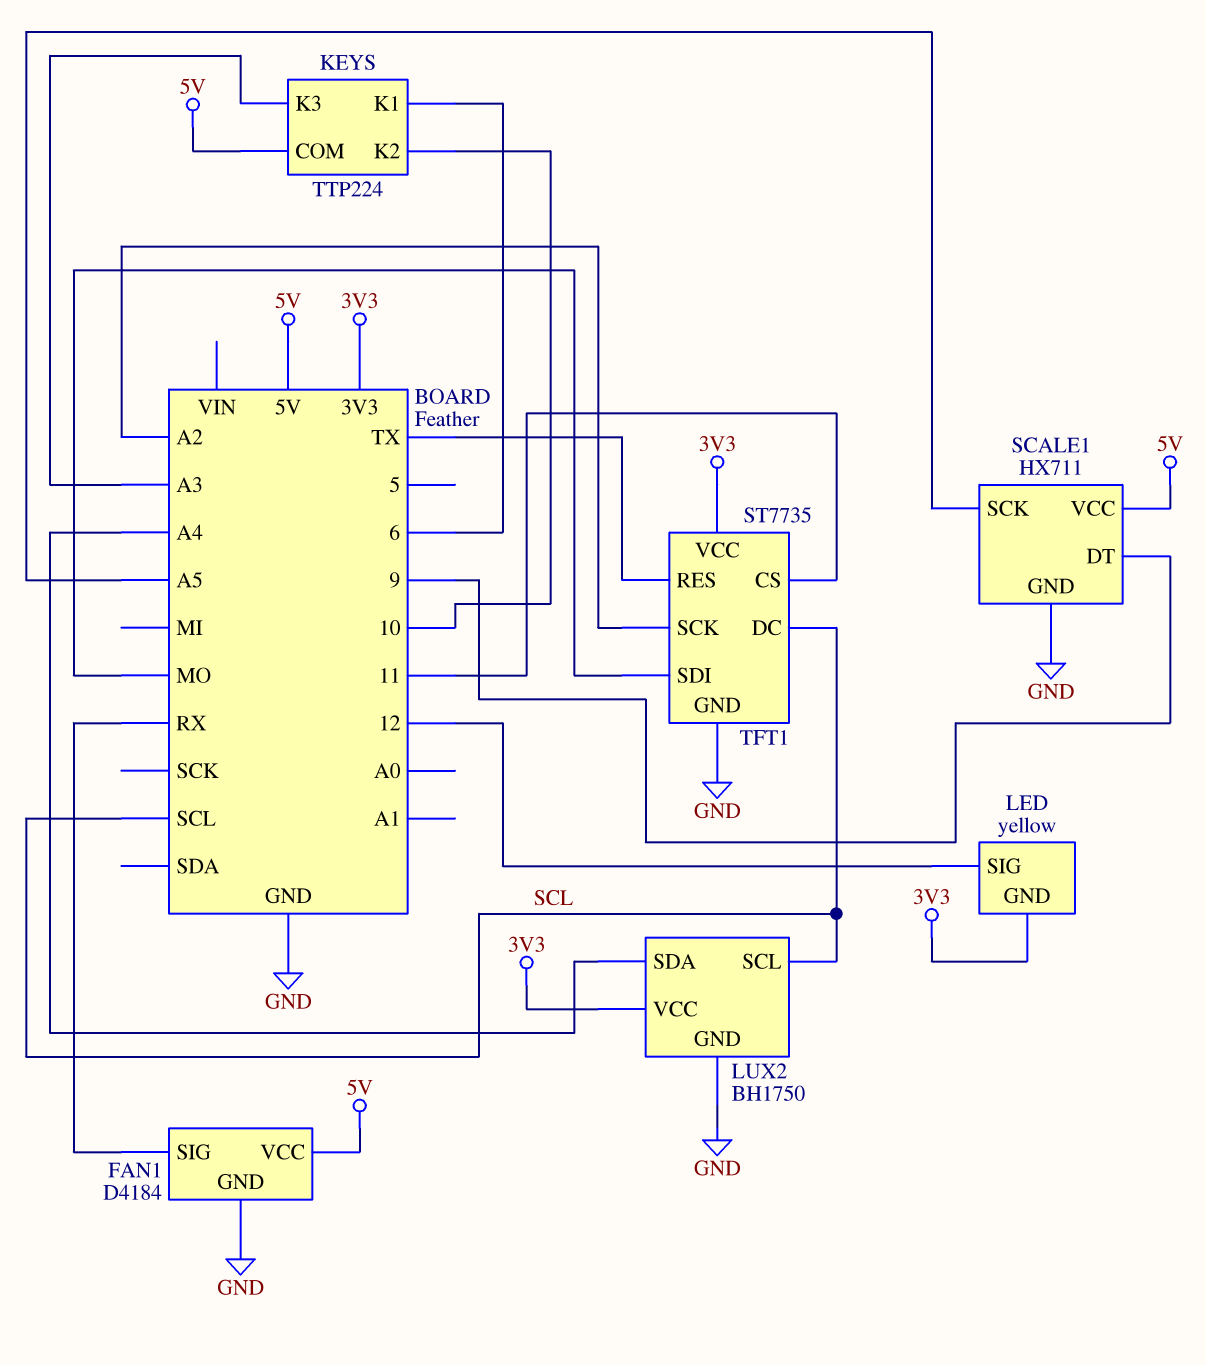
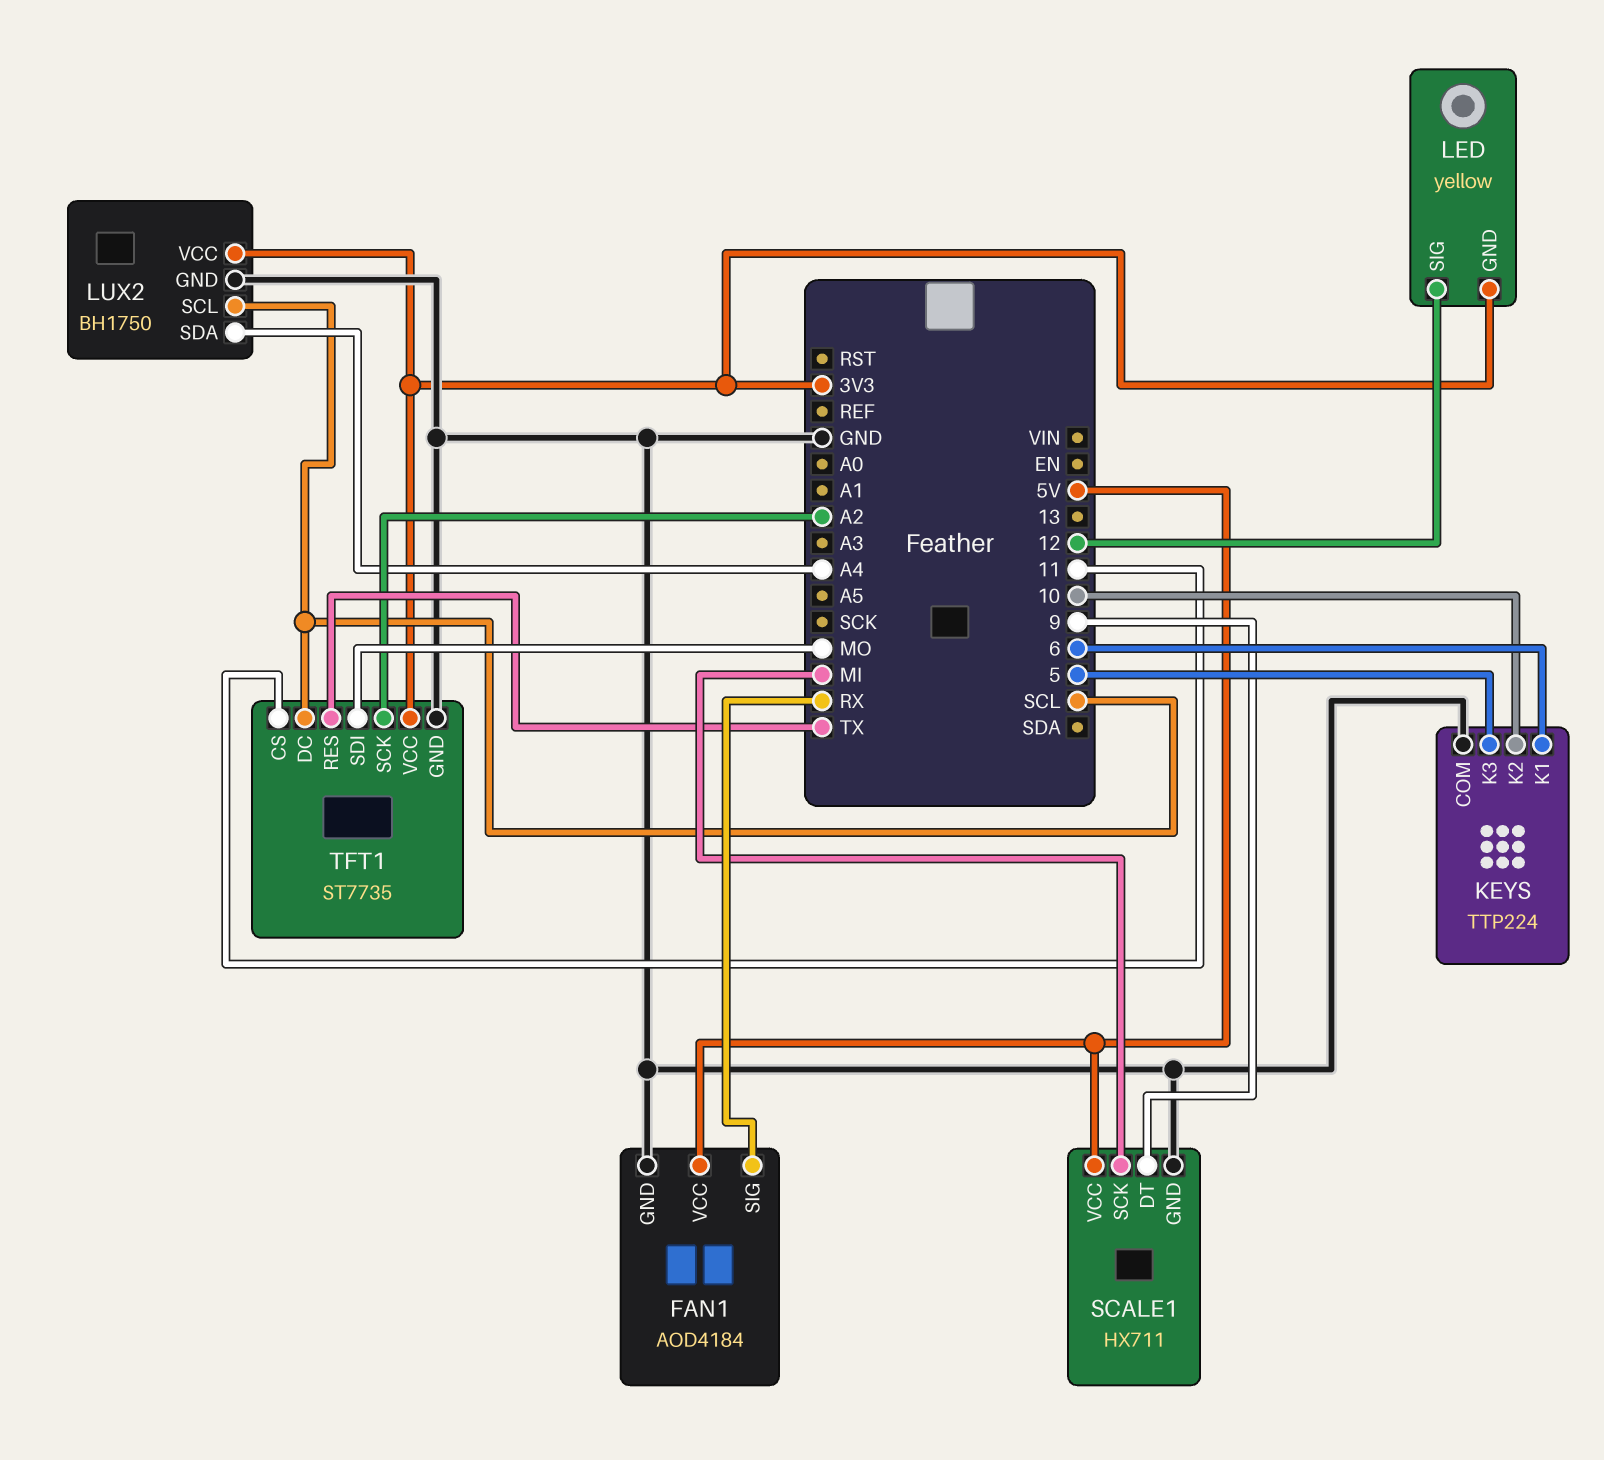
FAN1: D4184 -> AOD4184
KEYS pin COM: 5V -> GND
KEYS pin K3: A3 -> 5
SCALE1 pin SCK: A5 -> MI

